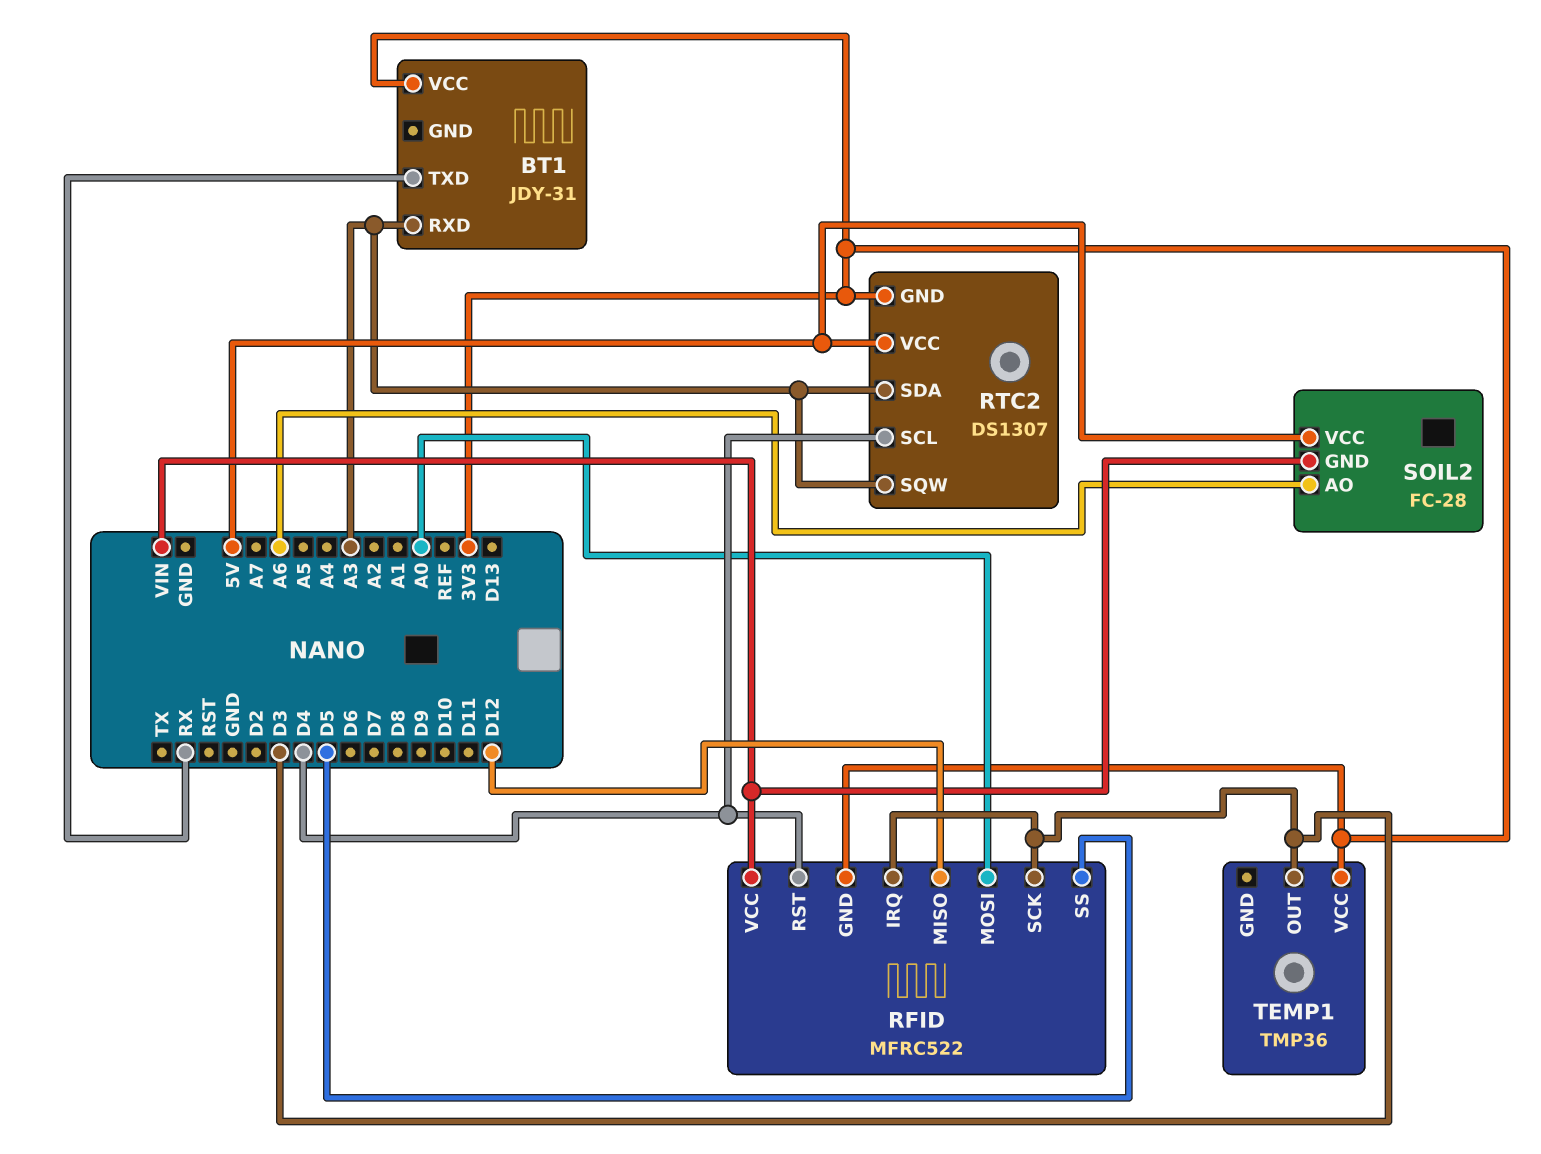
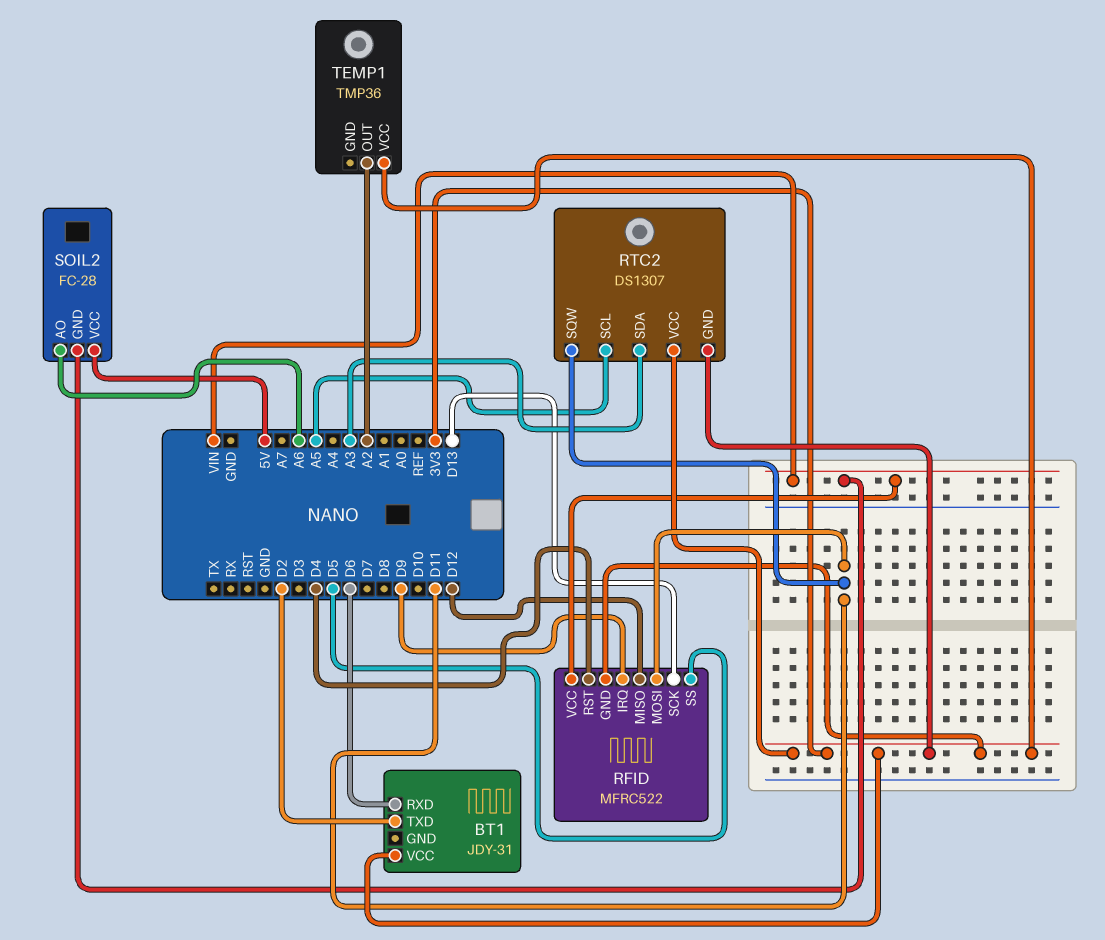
BT1 pin RXD: A3 -> D6
BT1 pin TXD: RX -> D2
RFID pin IRQ: D3 -> D9
RFID pin MOSI: A0 -> D11
RFID pin SCK: D3 -> D13
RTC2 pin SCL: D4 -> A5
RTC2 pin SQW: A3 -> D11
RTC2 pin VCC: 5V -> 3V3
TEMP1 pin OUT: D3 -> A2

